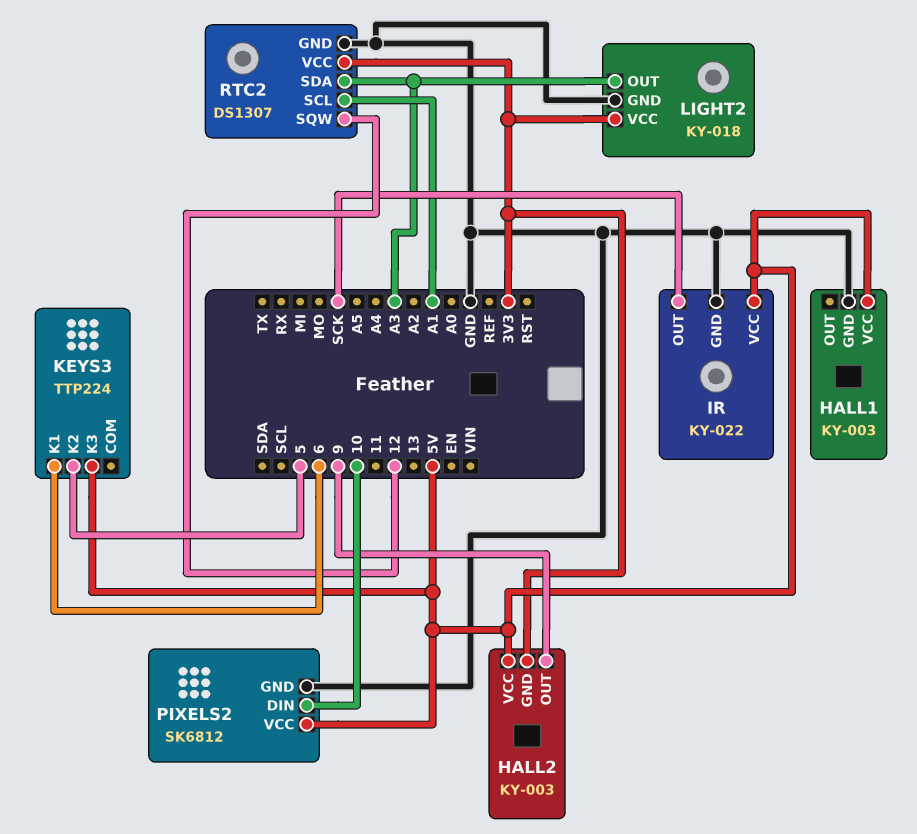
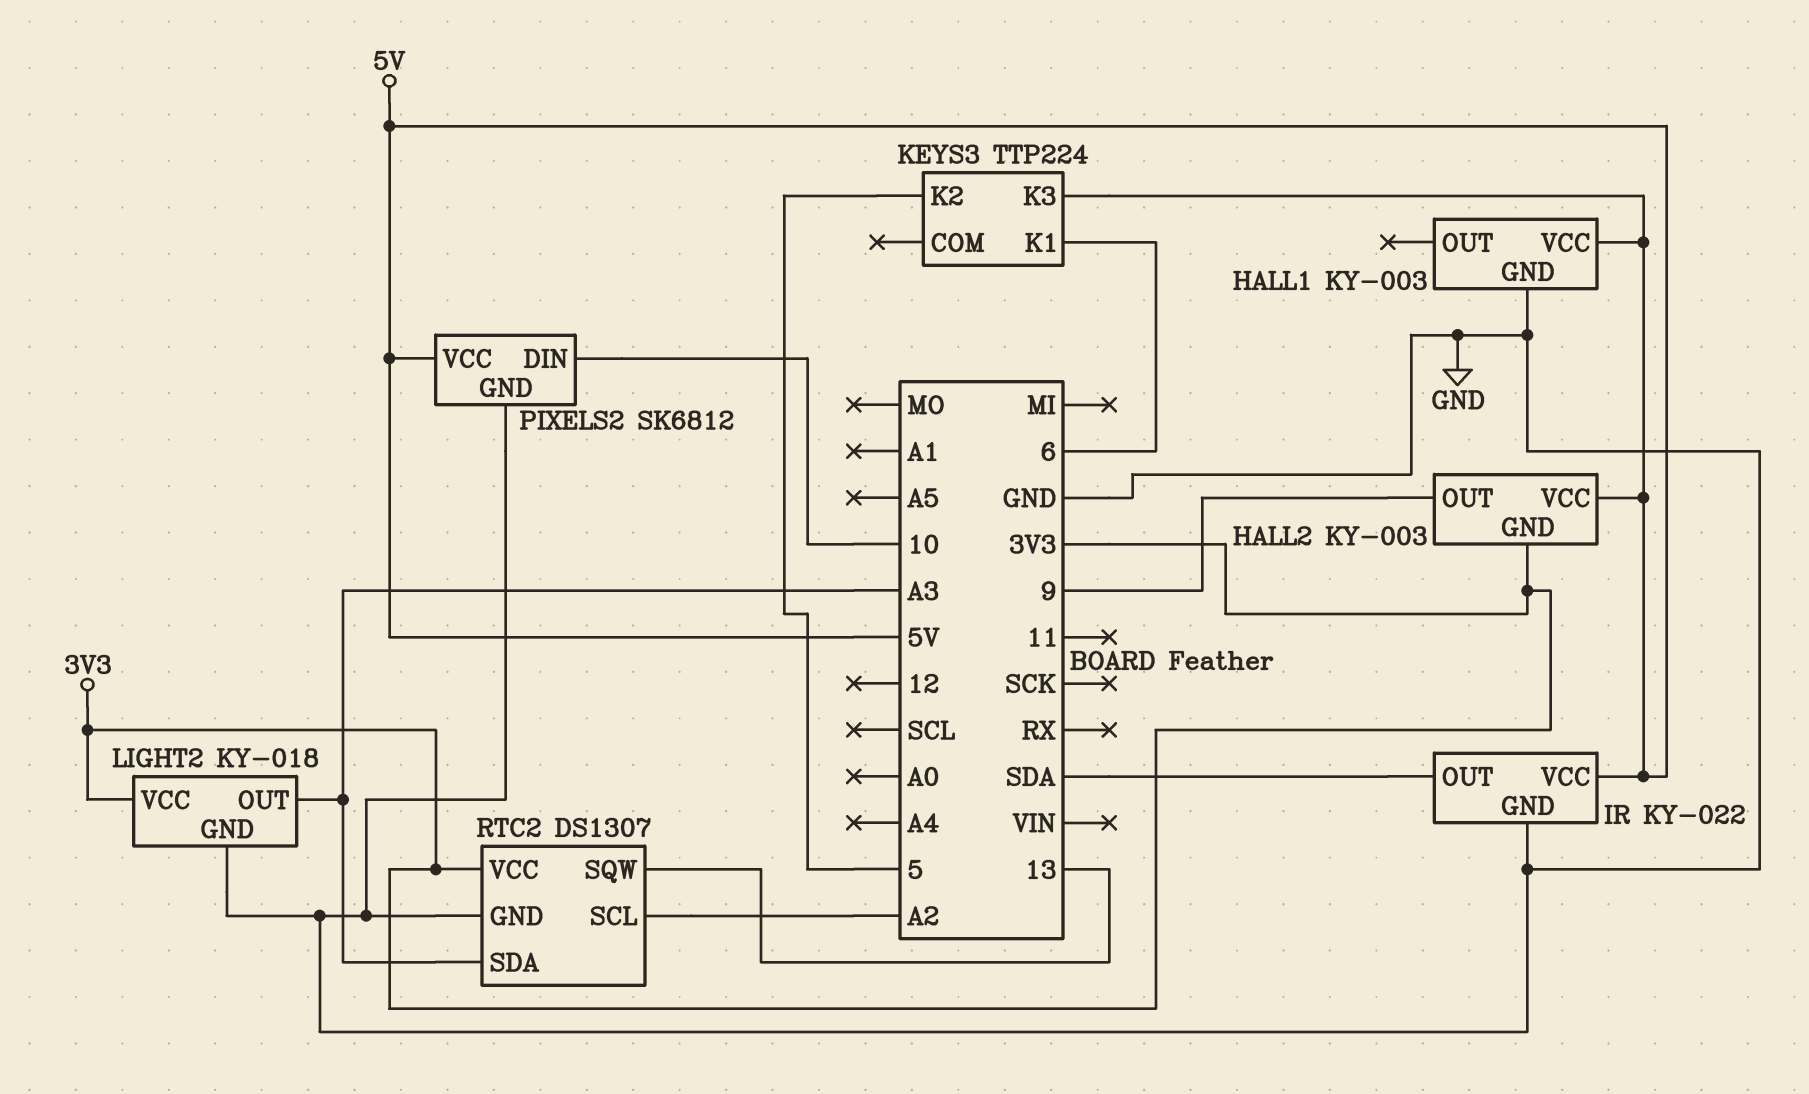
IR pin OUT: SCK -> SDA
RTC2 pin SCL: A1 -> A2
RTC2 pin SQW: 12 -> 13

